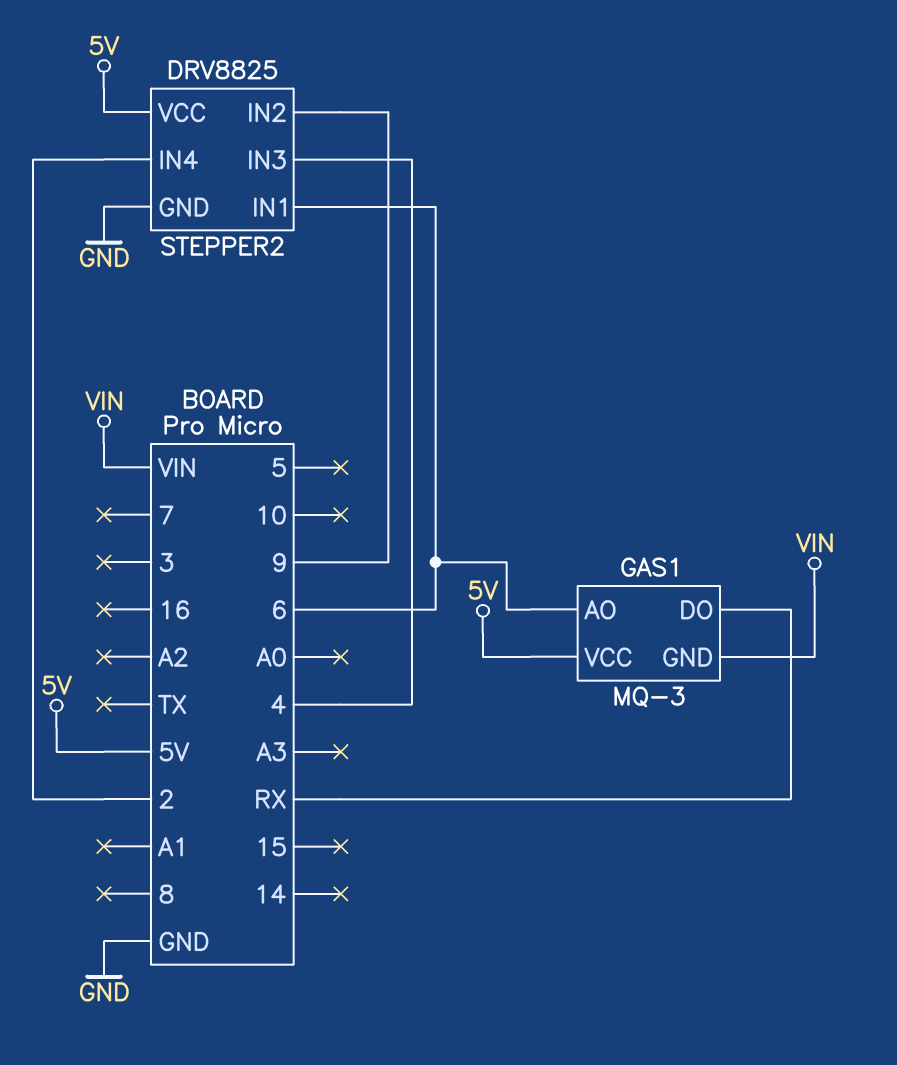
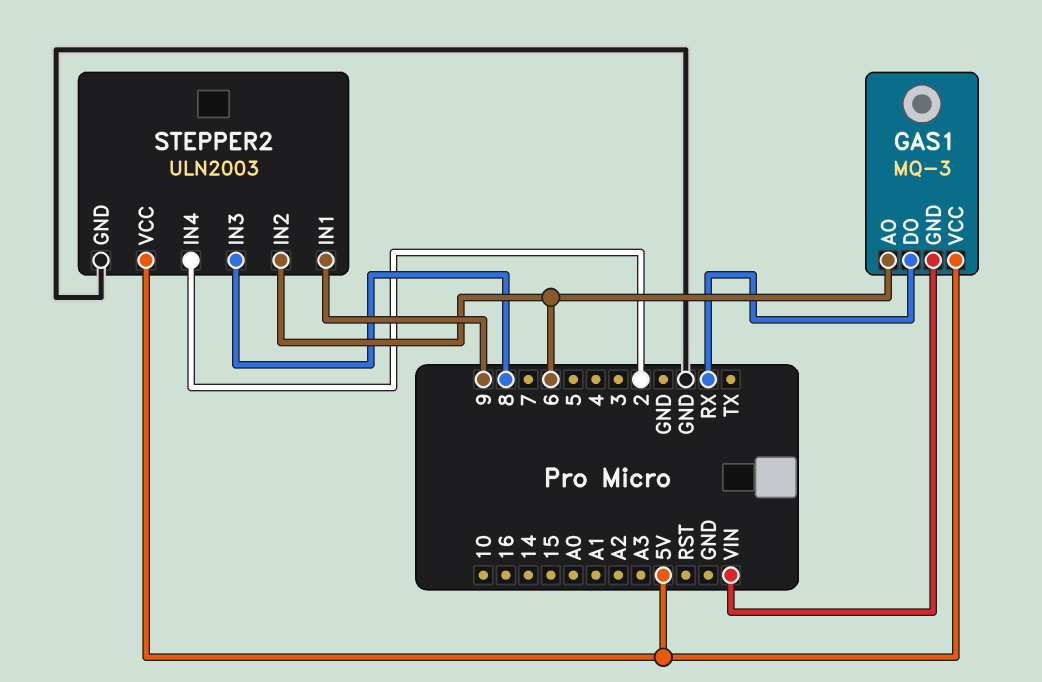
STEPPER2: DRV8825 -> ULN2003
STEPPER2 pin IN1: 6 -> 9
STEPPER2 pin IN2: 9 -> 6
STEPPER2 pin IN3: 4 -> 8

